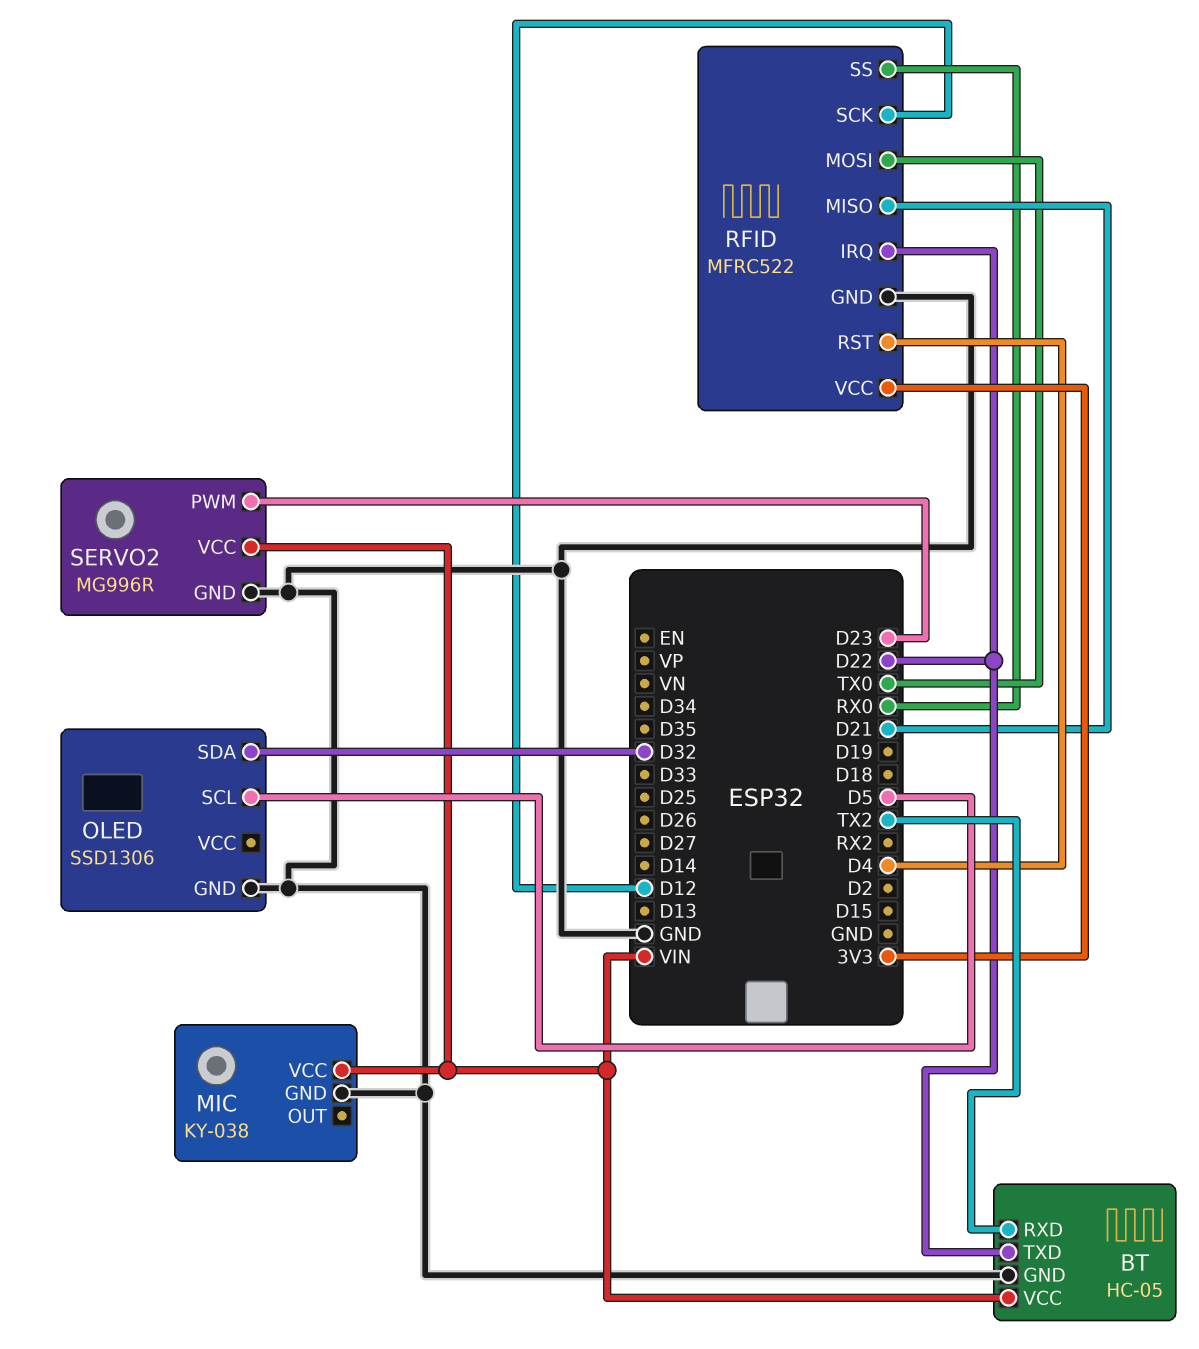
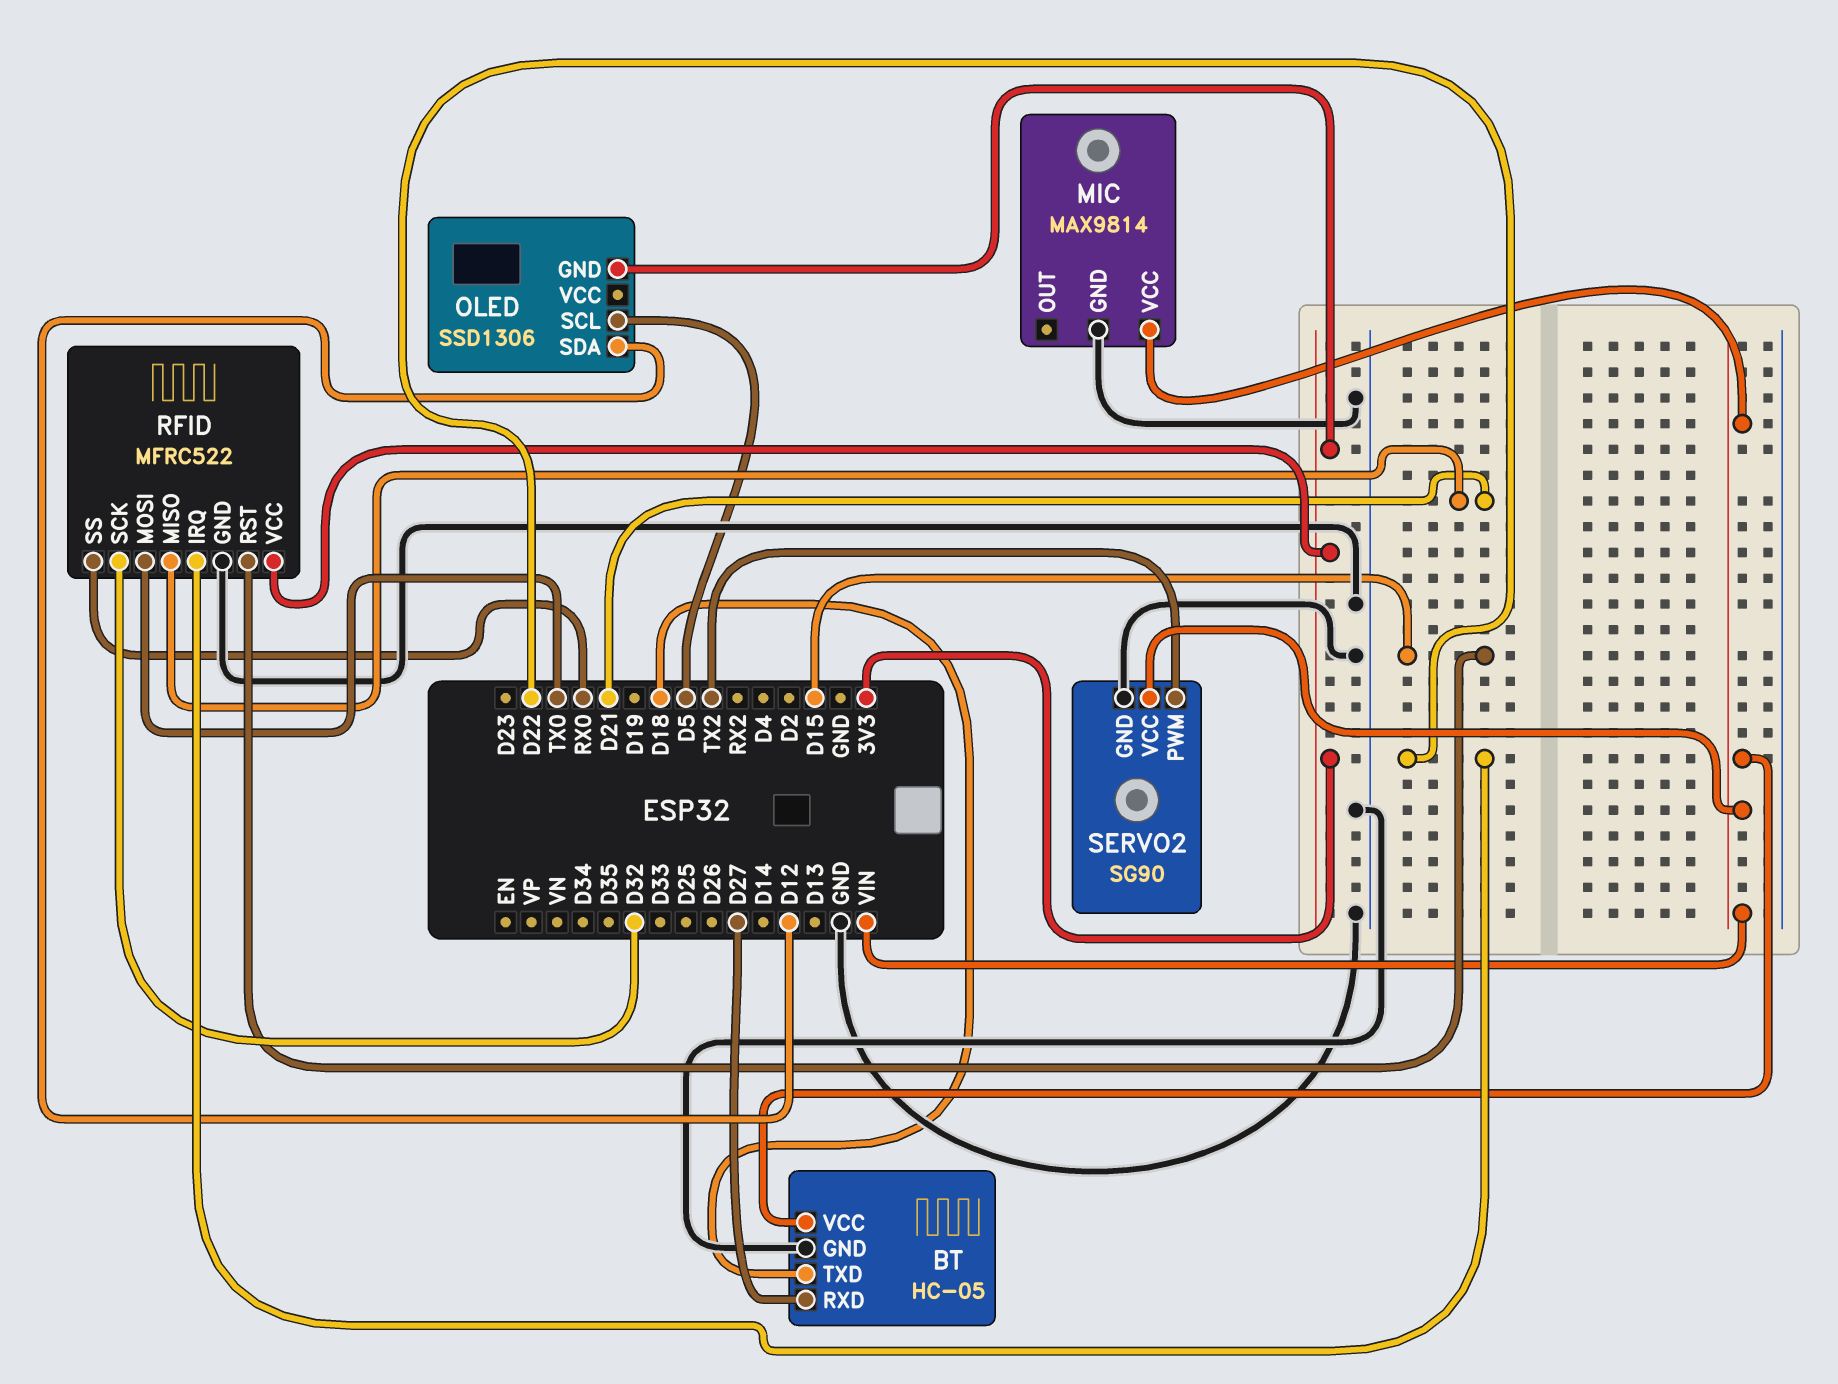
BT pin RXD: TX2 -> D27
BT pin TXD: D22 -> D18
MIC: KY-038 -> MAX9814
OLED pin GND: GND -> 3V3
OLED pin SDA: D32 -> D12
RFID pin RST: D4 -> D15
RFID pin SCK: D12 -> D32
SERVO2: MG996R -> SG90
SERVO2 pin PWM: D23 -> TX2

